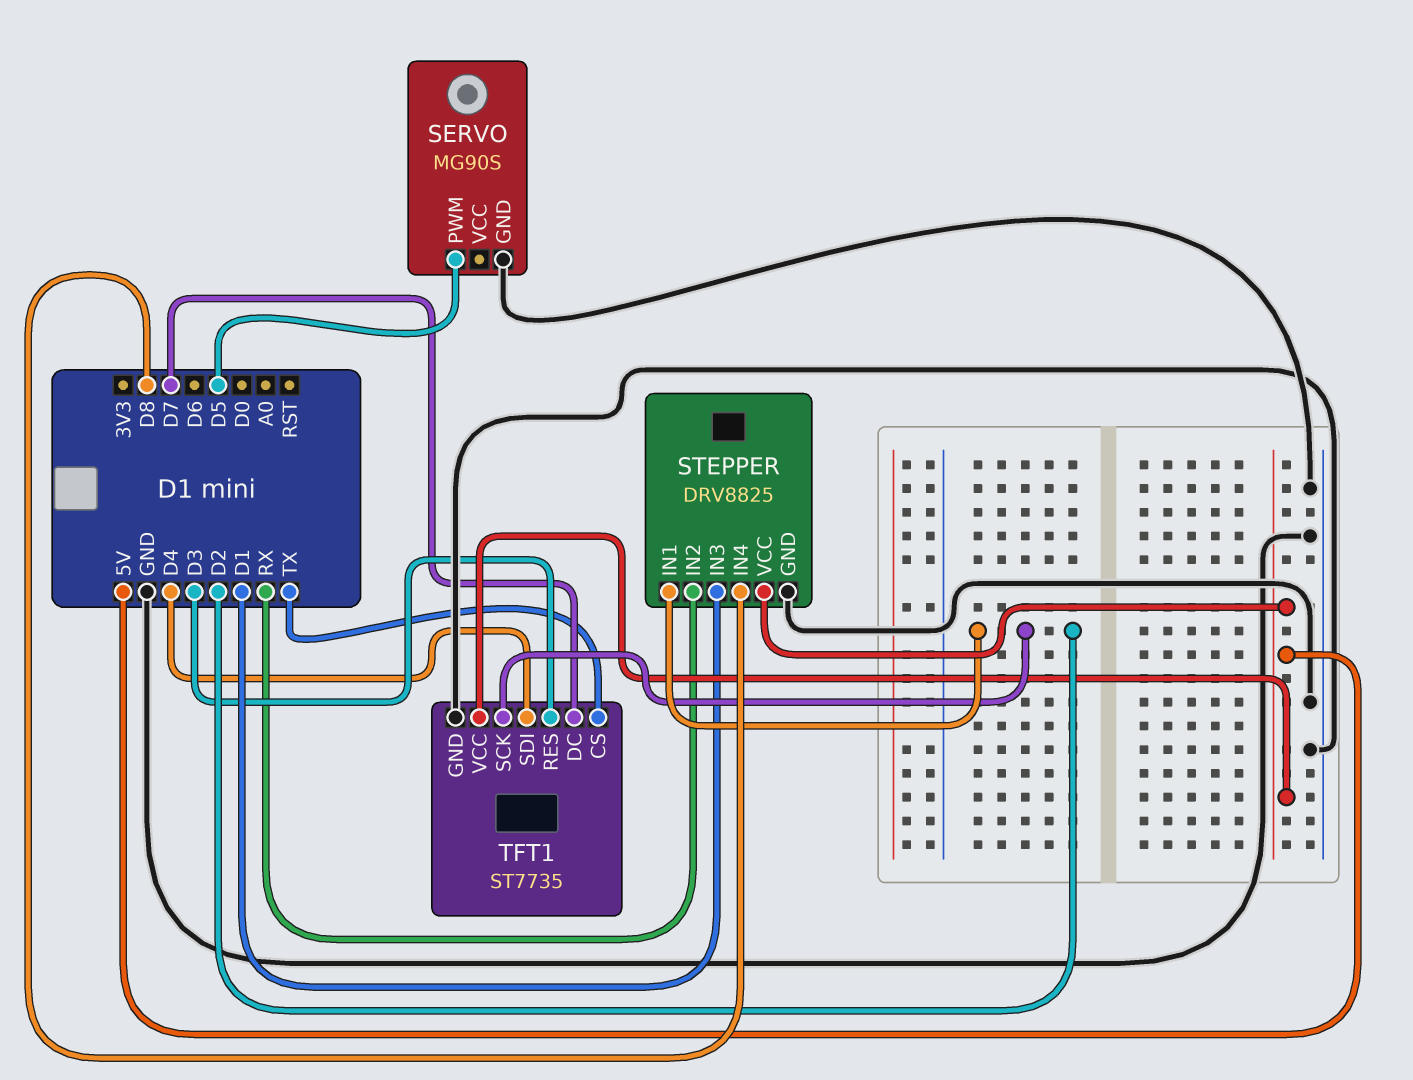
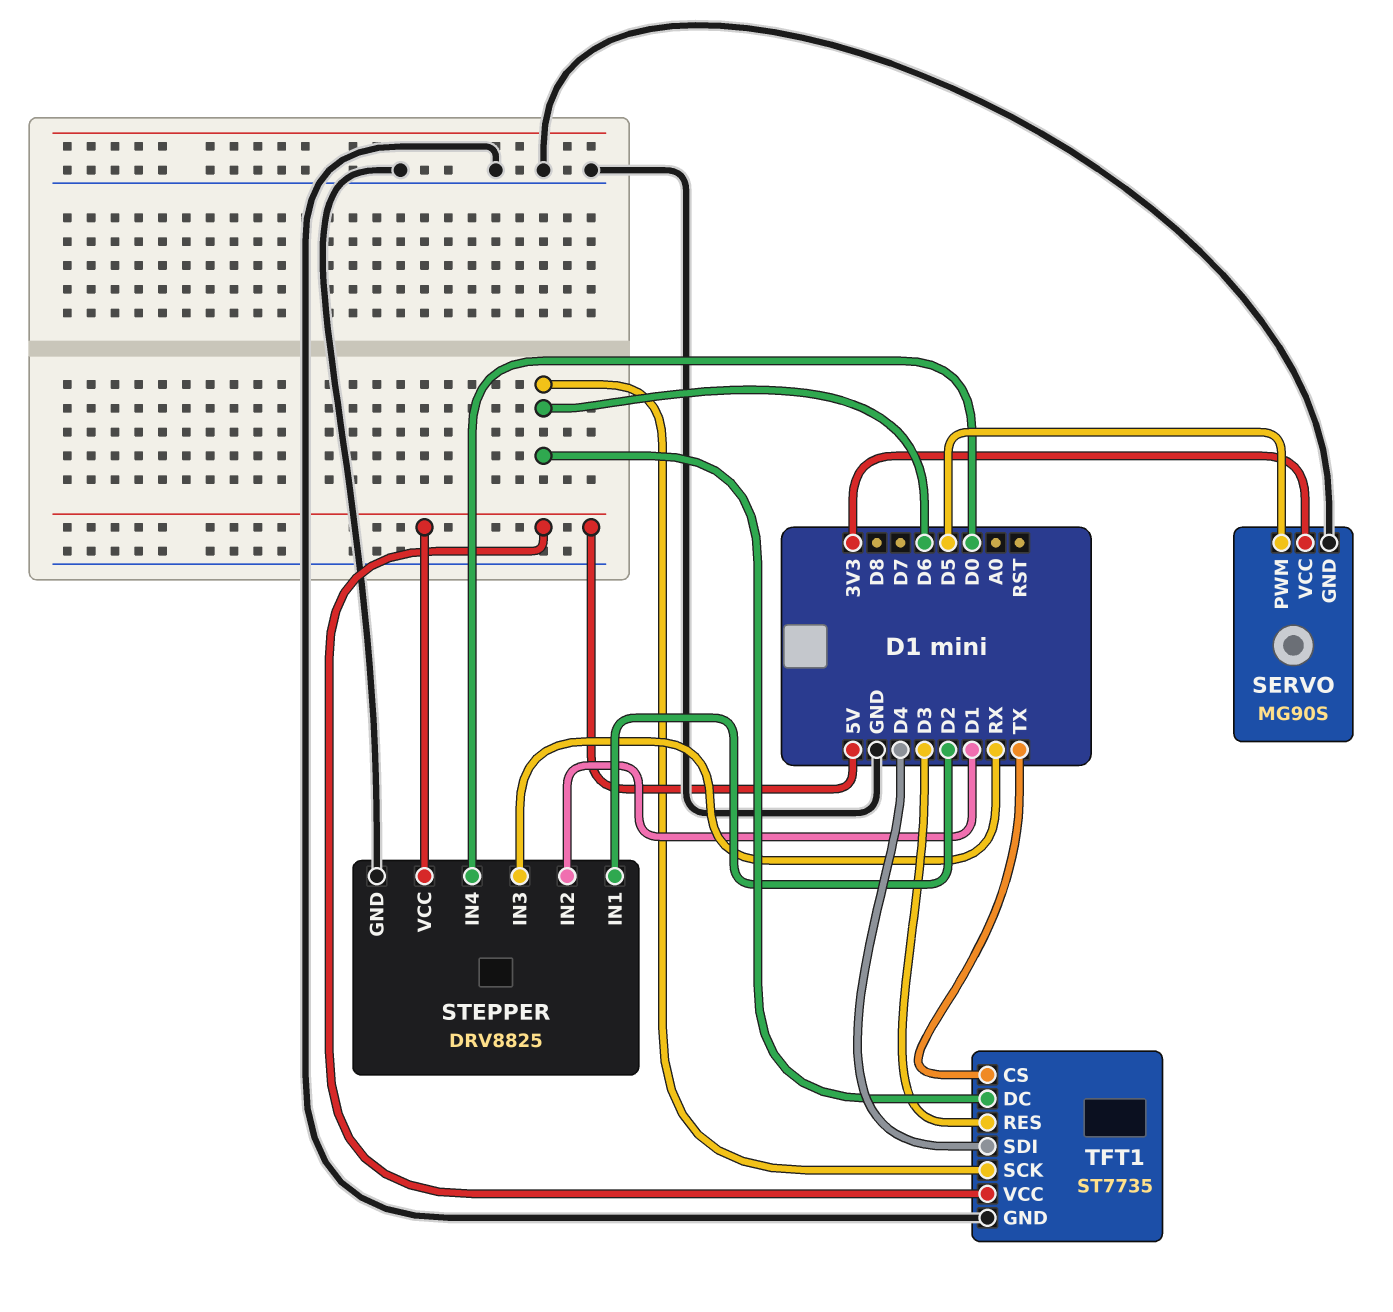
SERVO pin VCC: none -> 3V3
STEPPER pin IN2: RX -> D1
STEPPER pin IN3: D1 -> RX
STEPPER pin IN4: D8 -> D0
TFT1 pin DC: D7 -> D6
TFT1 pin SCK: D2 -> D6

